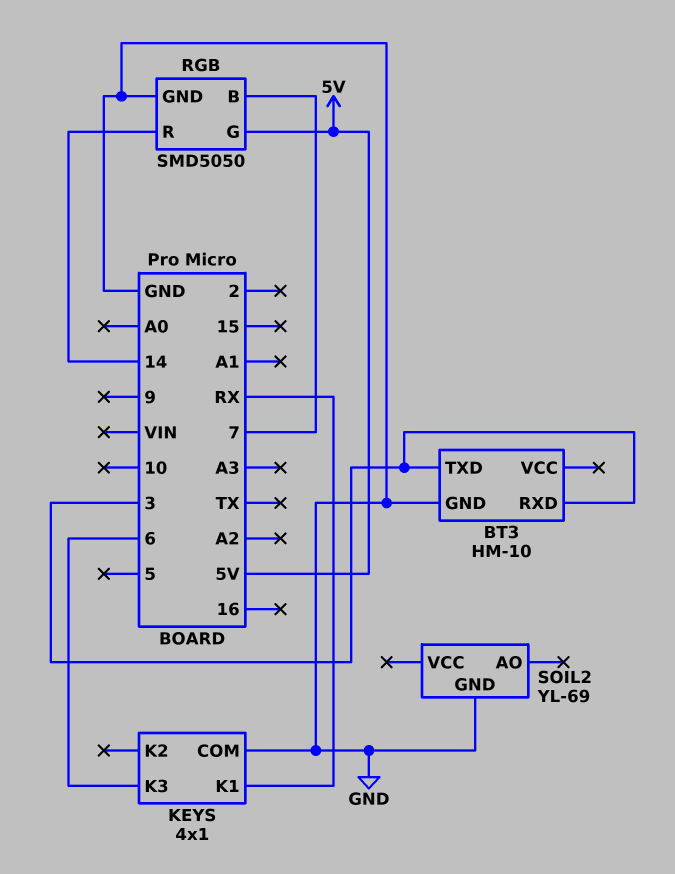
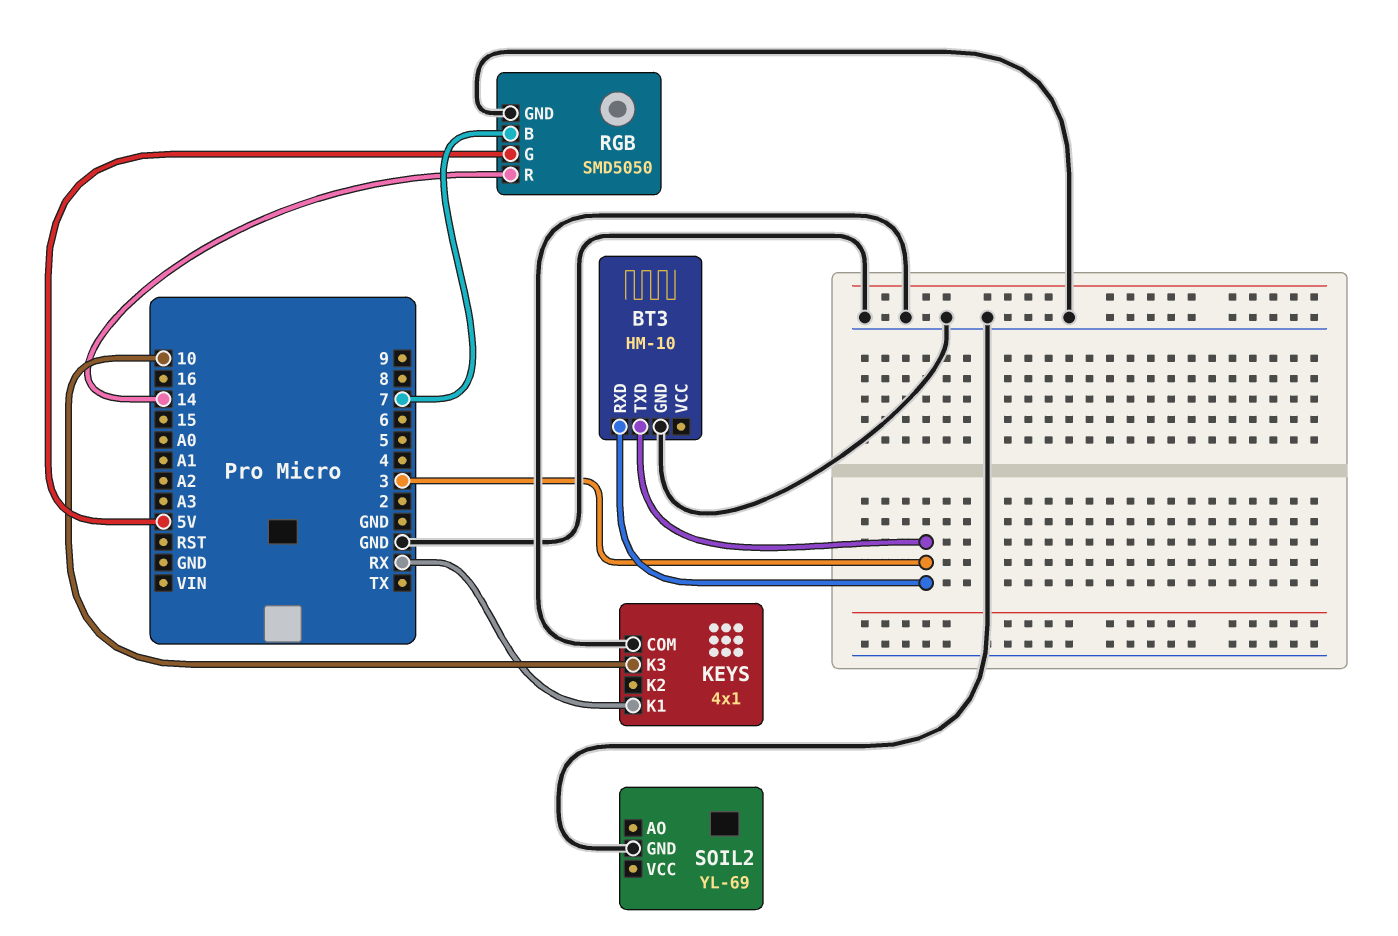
KEYS pin K3: 6 -> 10

